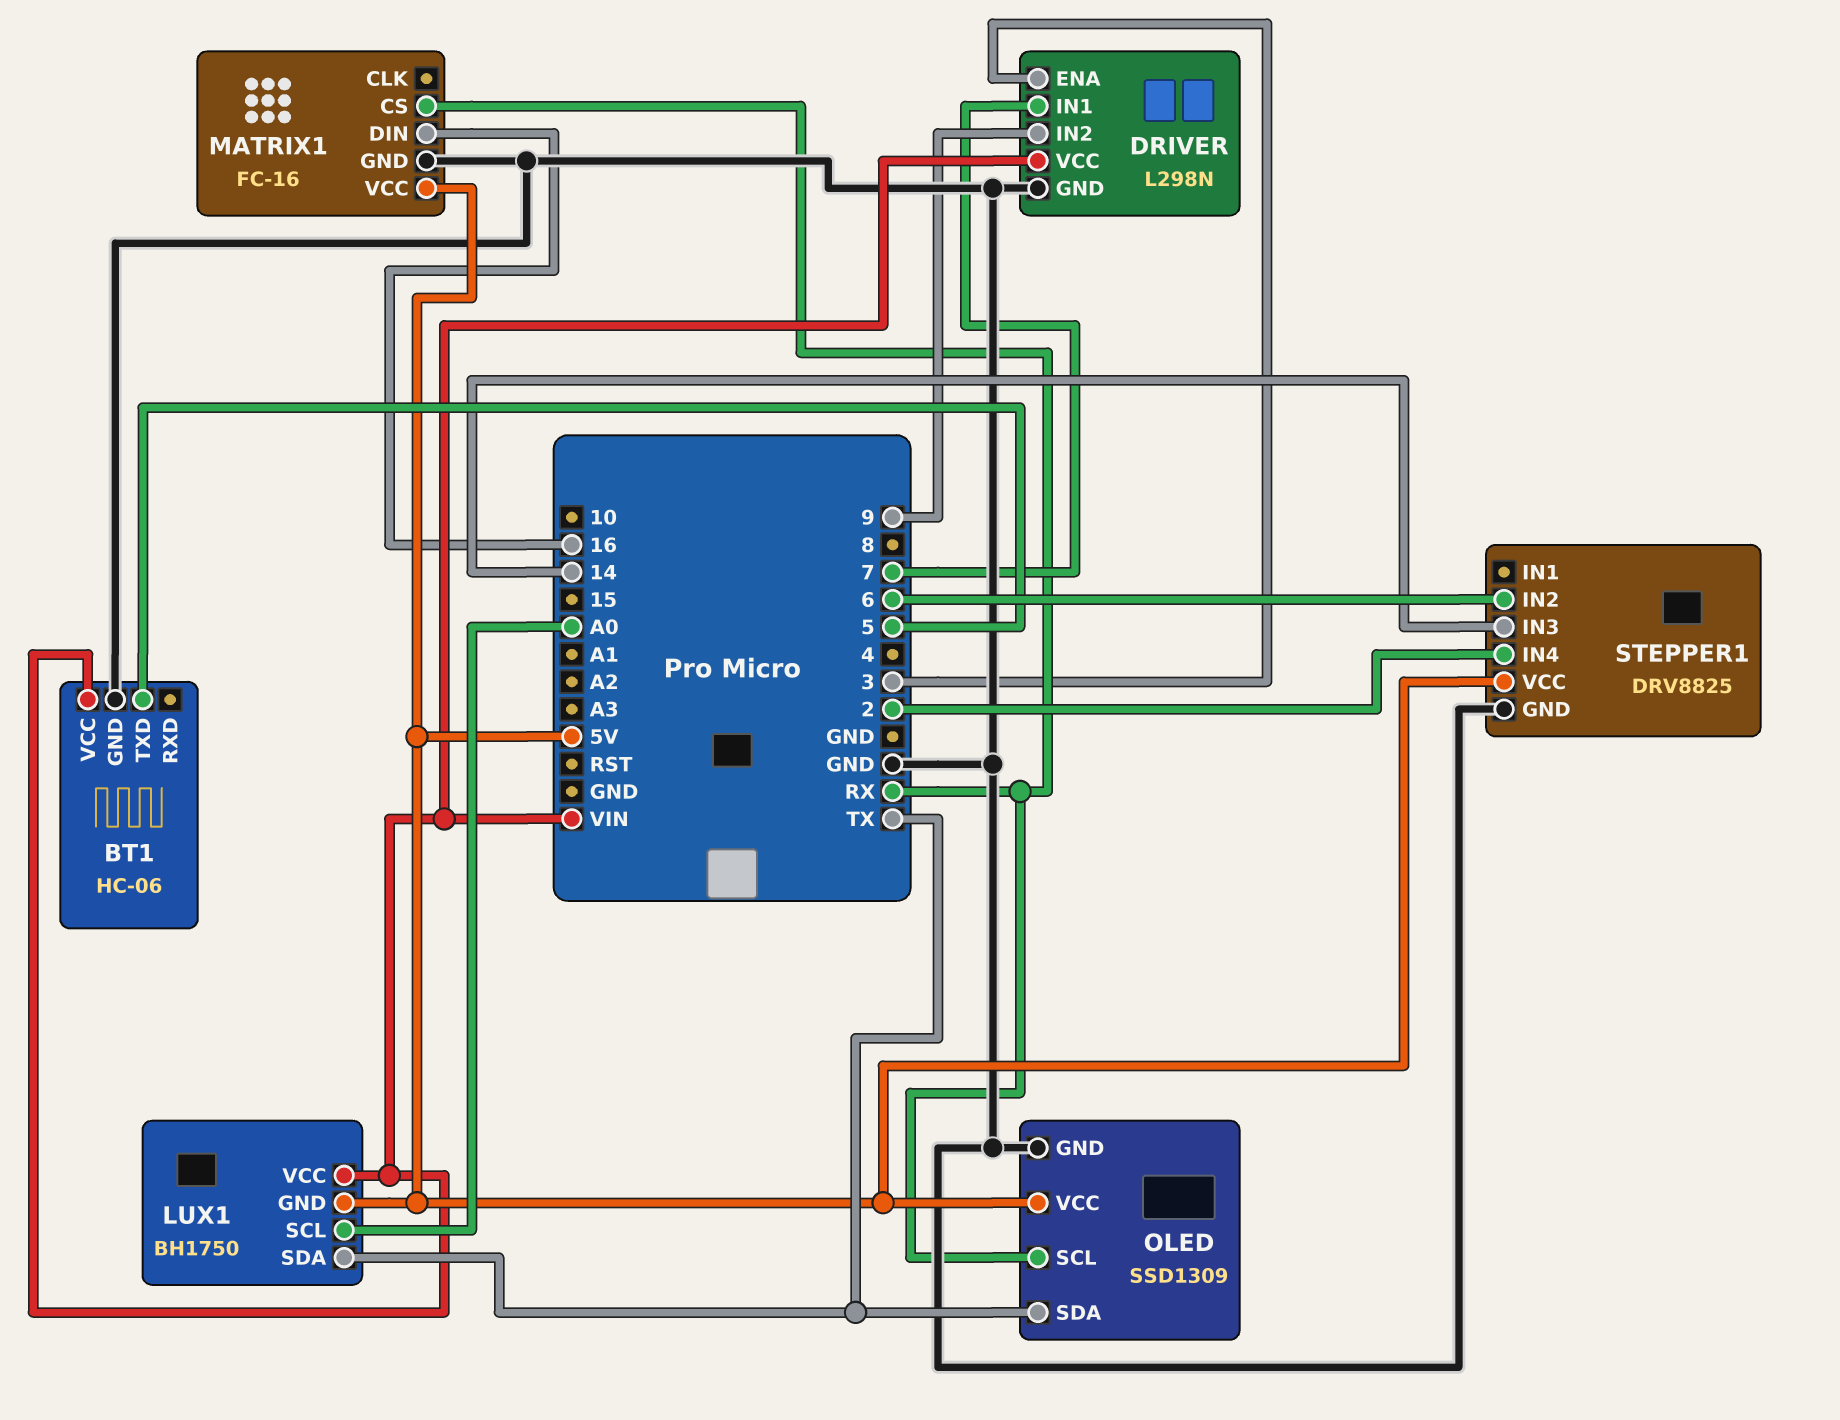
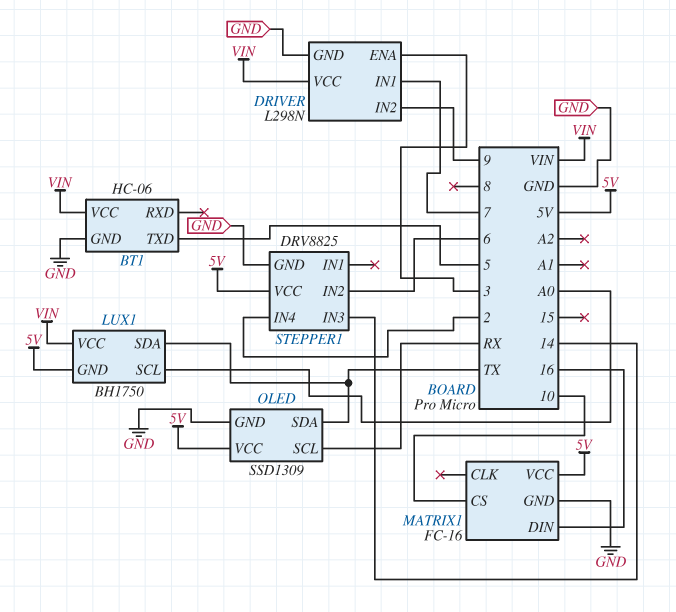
MATRIX1 pin CS: RX -> 10

